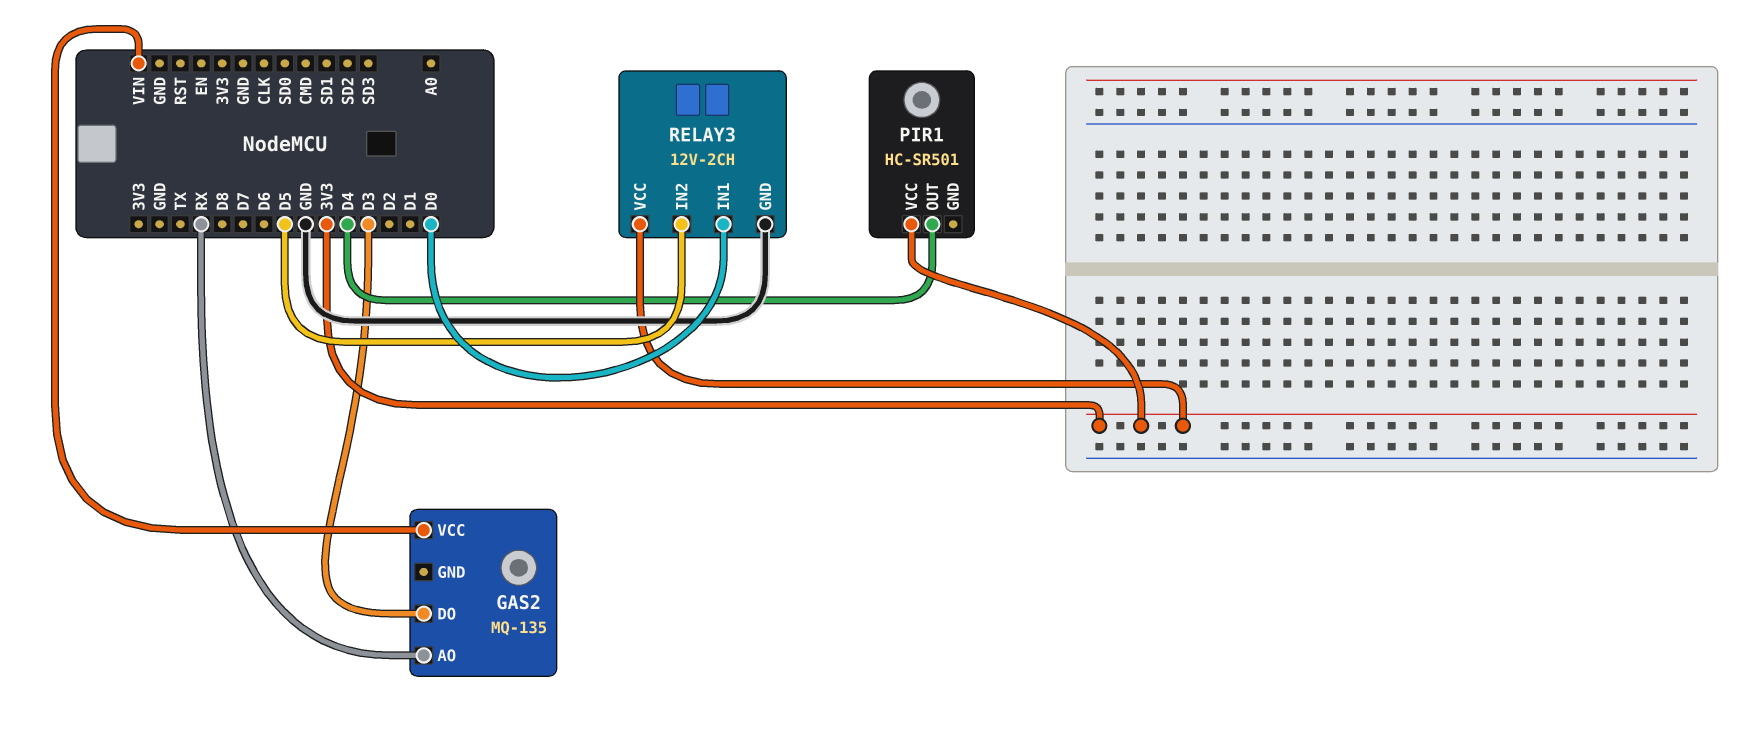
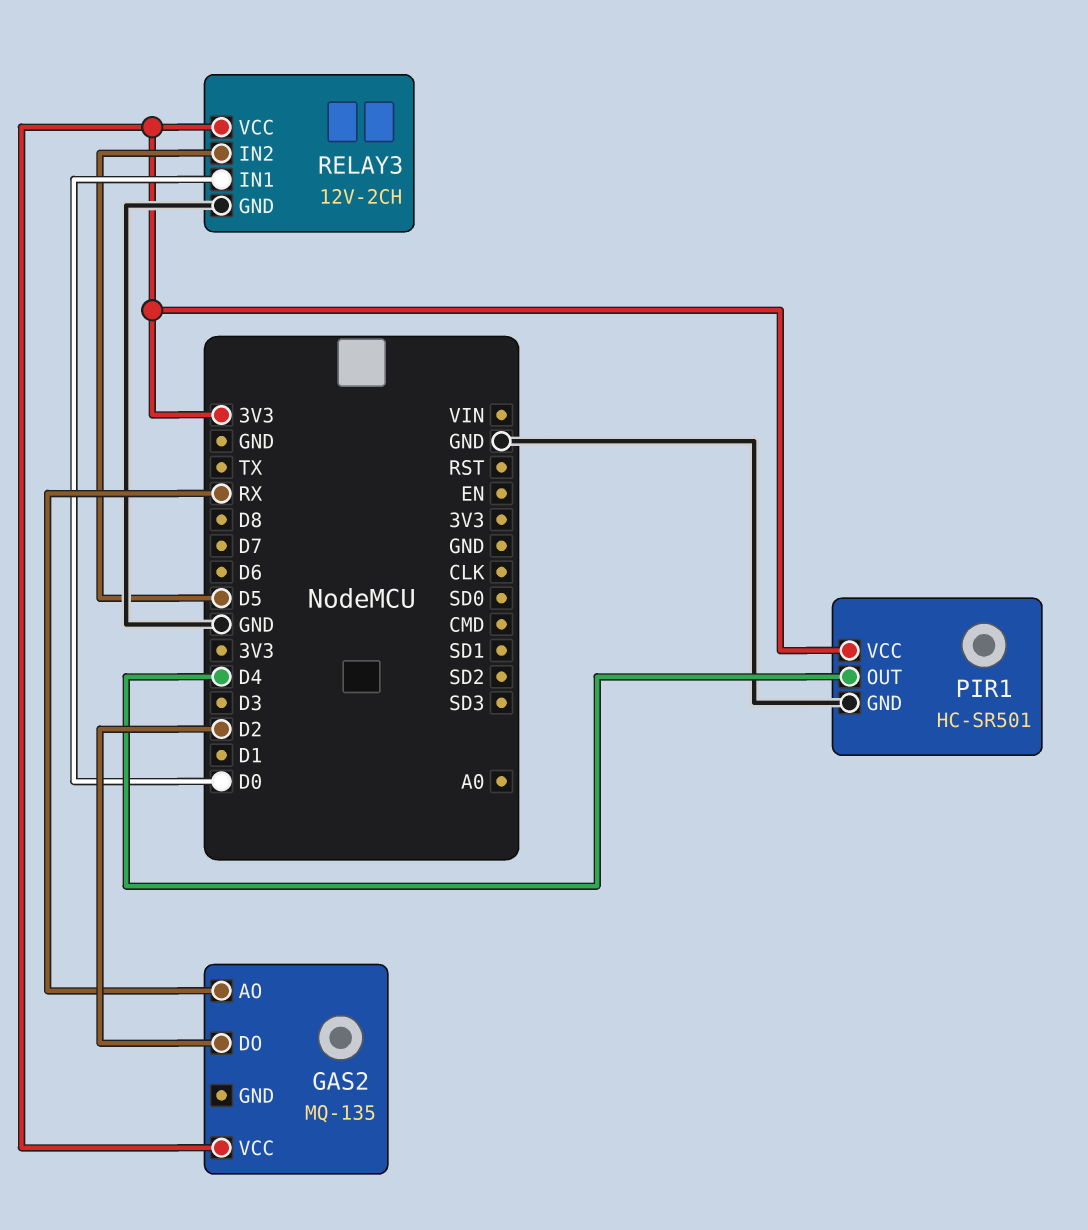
GAS2 pin DO: D3 -> D2
GAS2 pin VCC: VIN -> 3V3
PIR1 pin GND: none -> GND

